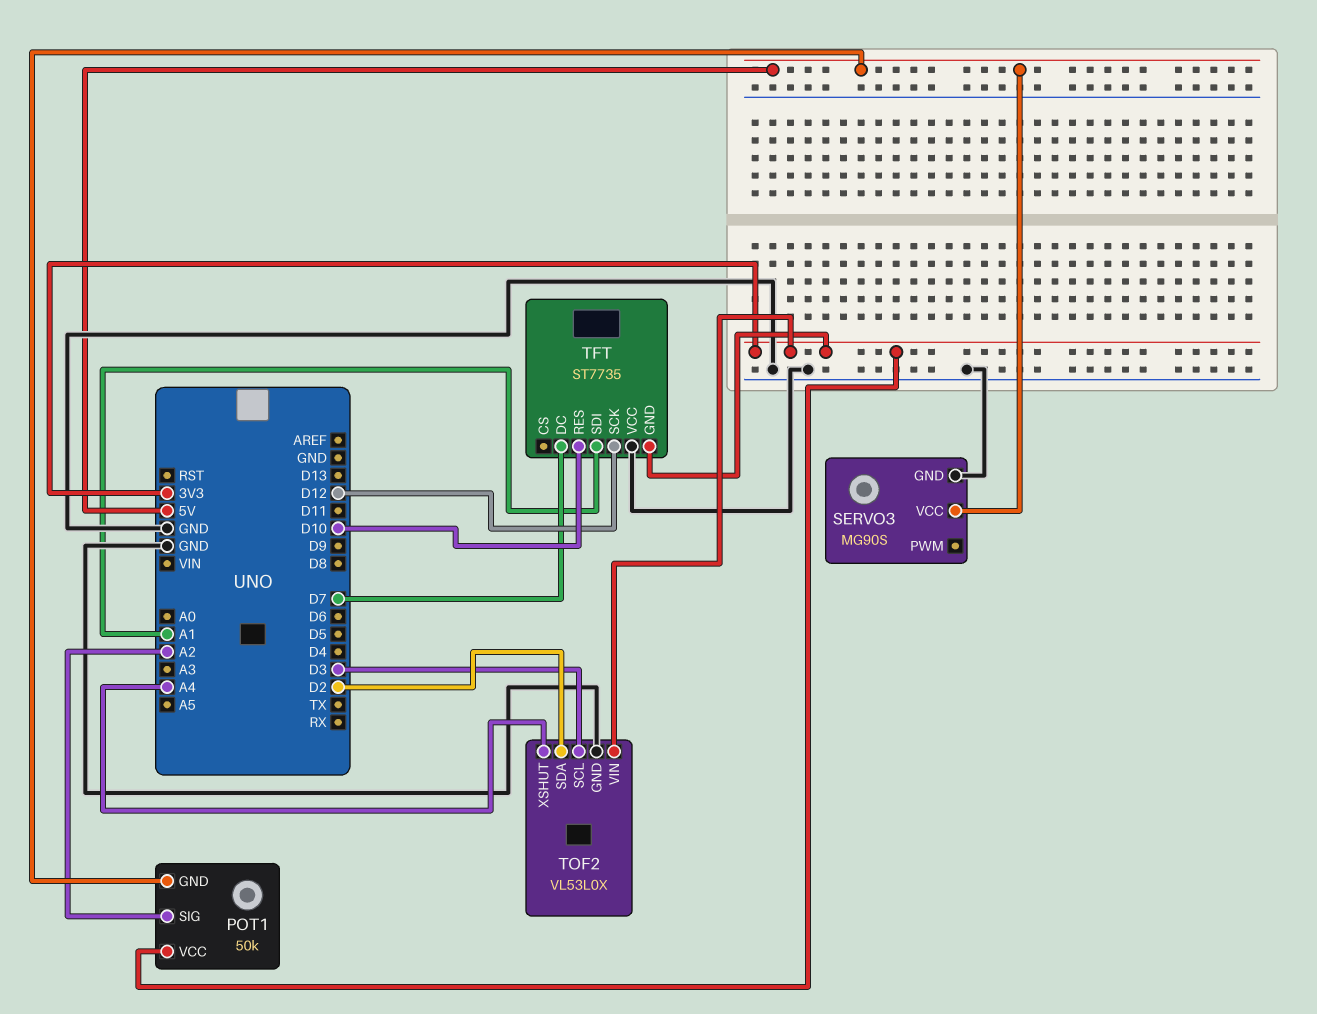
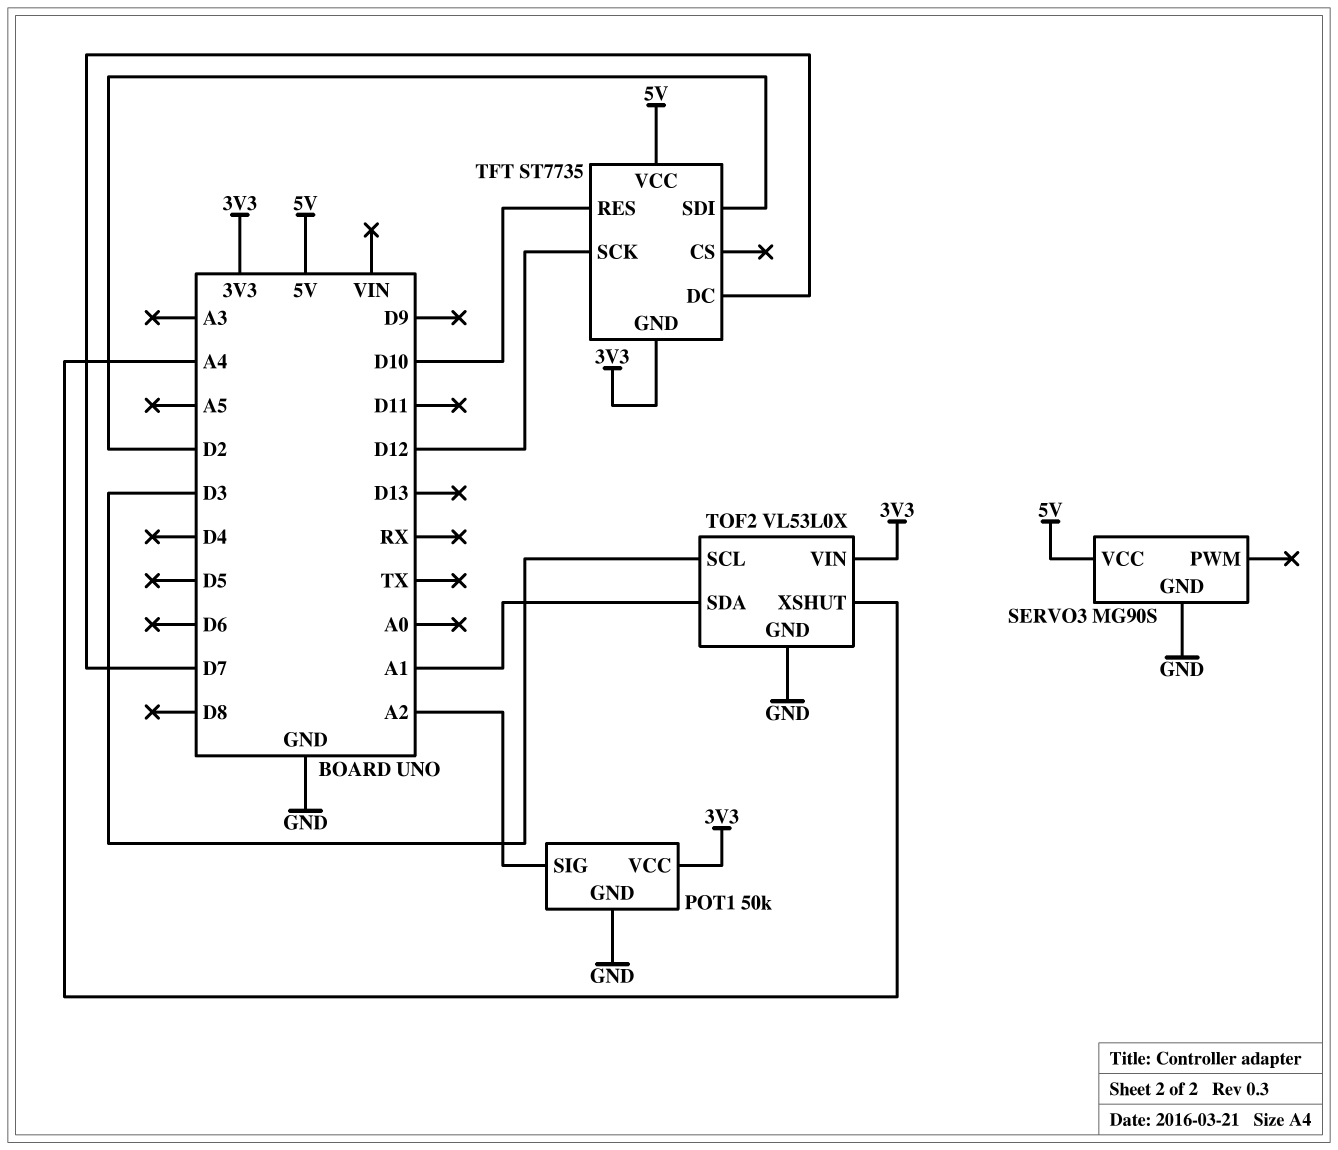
POT1 pin GND: 5V -> GND
TFT pin SDI: A1 -> D2
TFT pin VCC: GND -> 5V
TOF2 pin SDA: D2 -> A1

